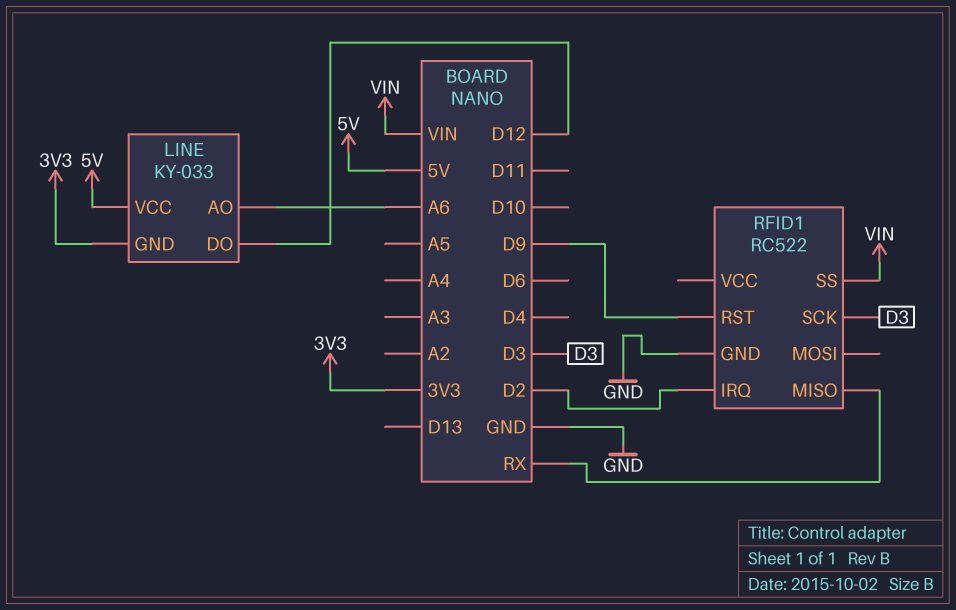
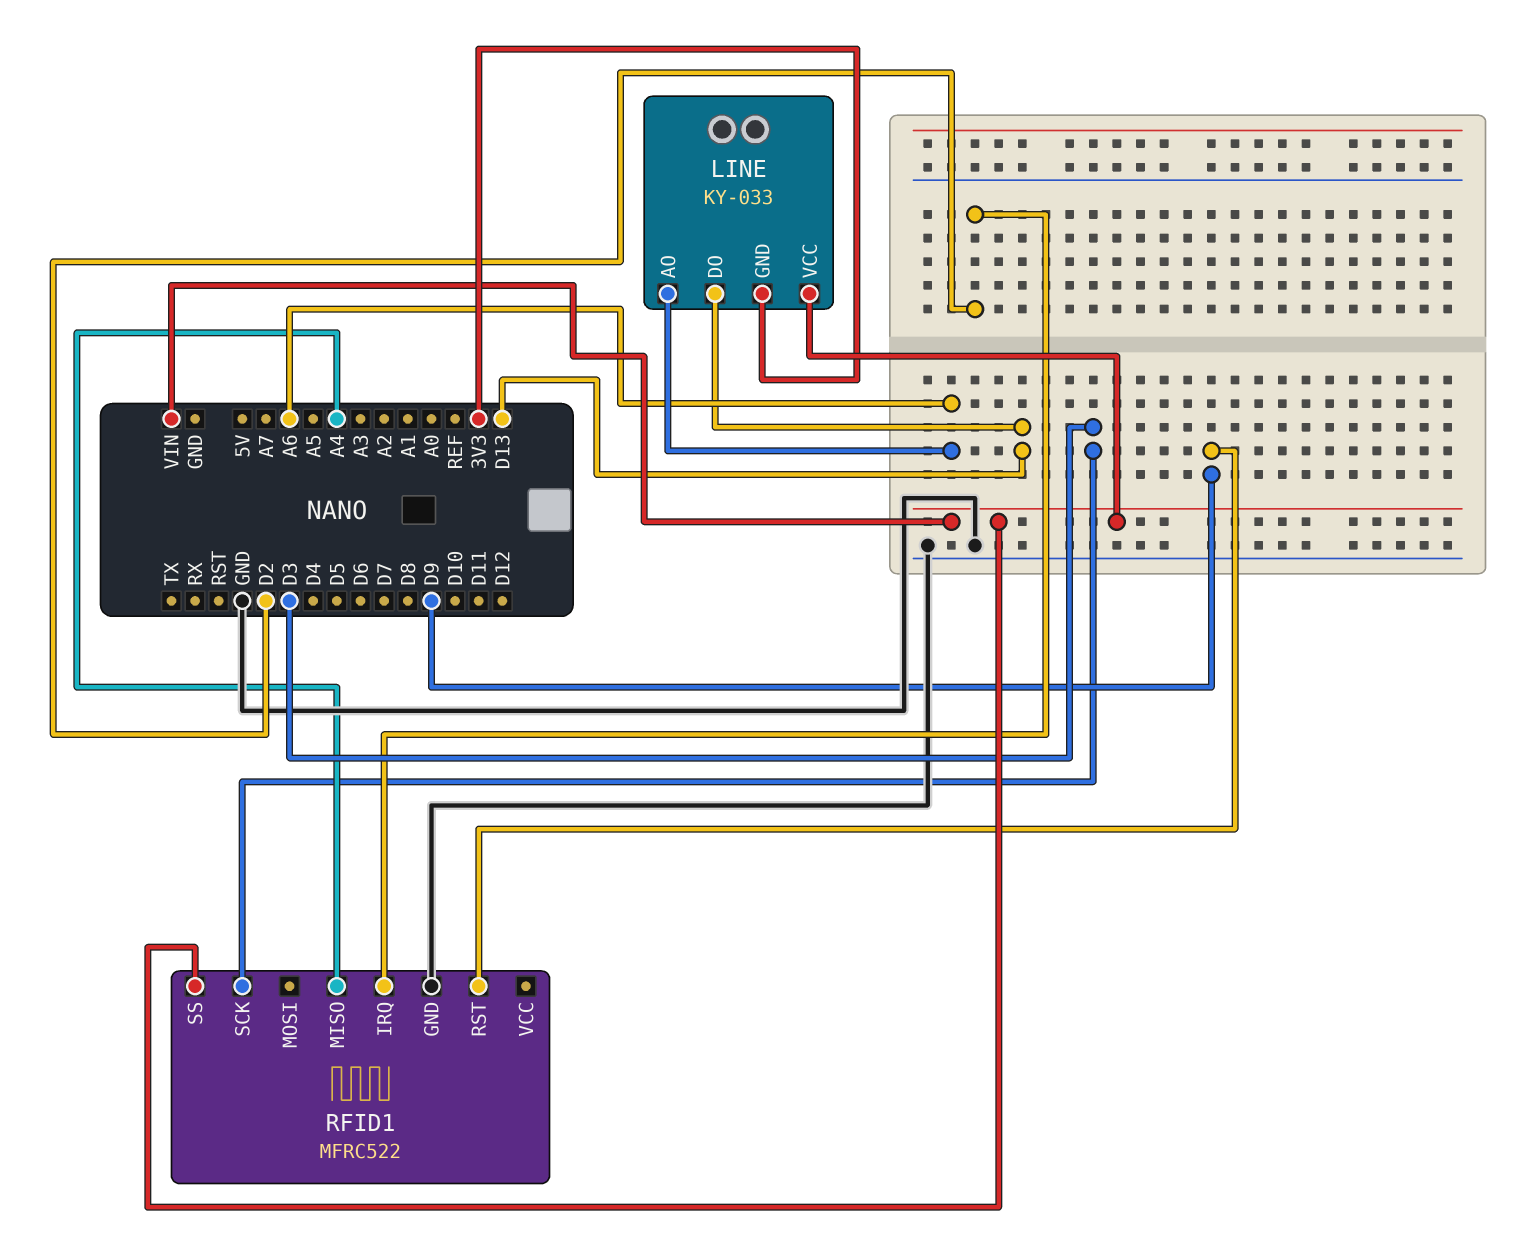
LINE pin DO: D12 -> D13
LINE pin VCC: 5V -> VIN
RFID1: RC522 -> MFRC522
RFID1 pin MISO: RX -> A4

